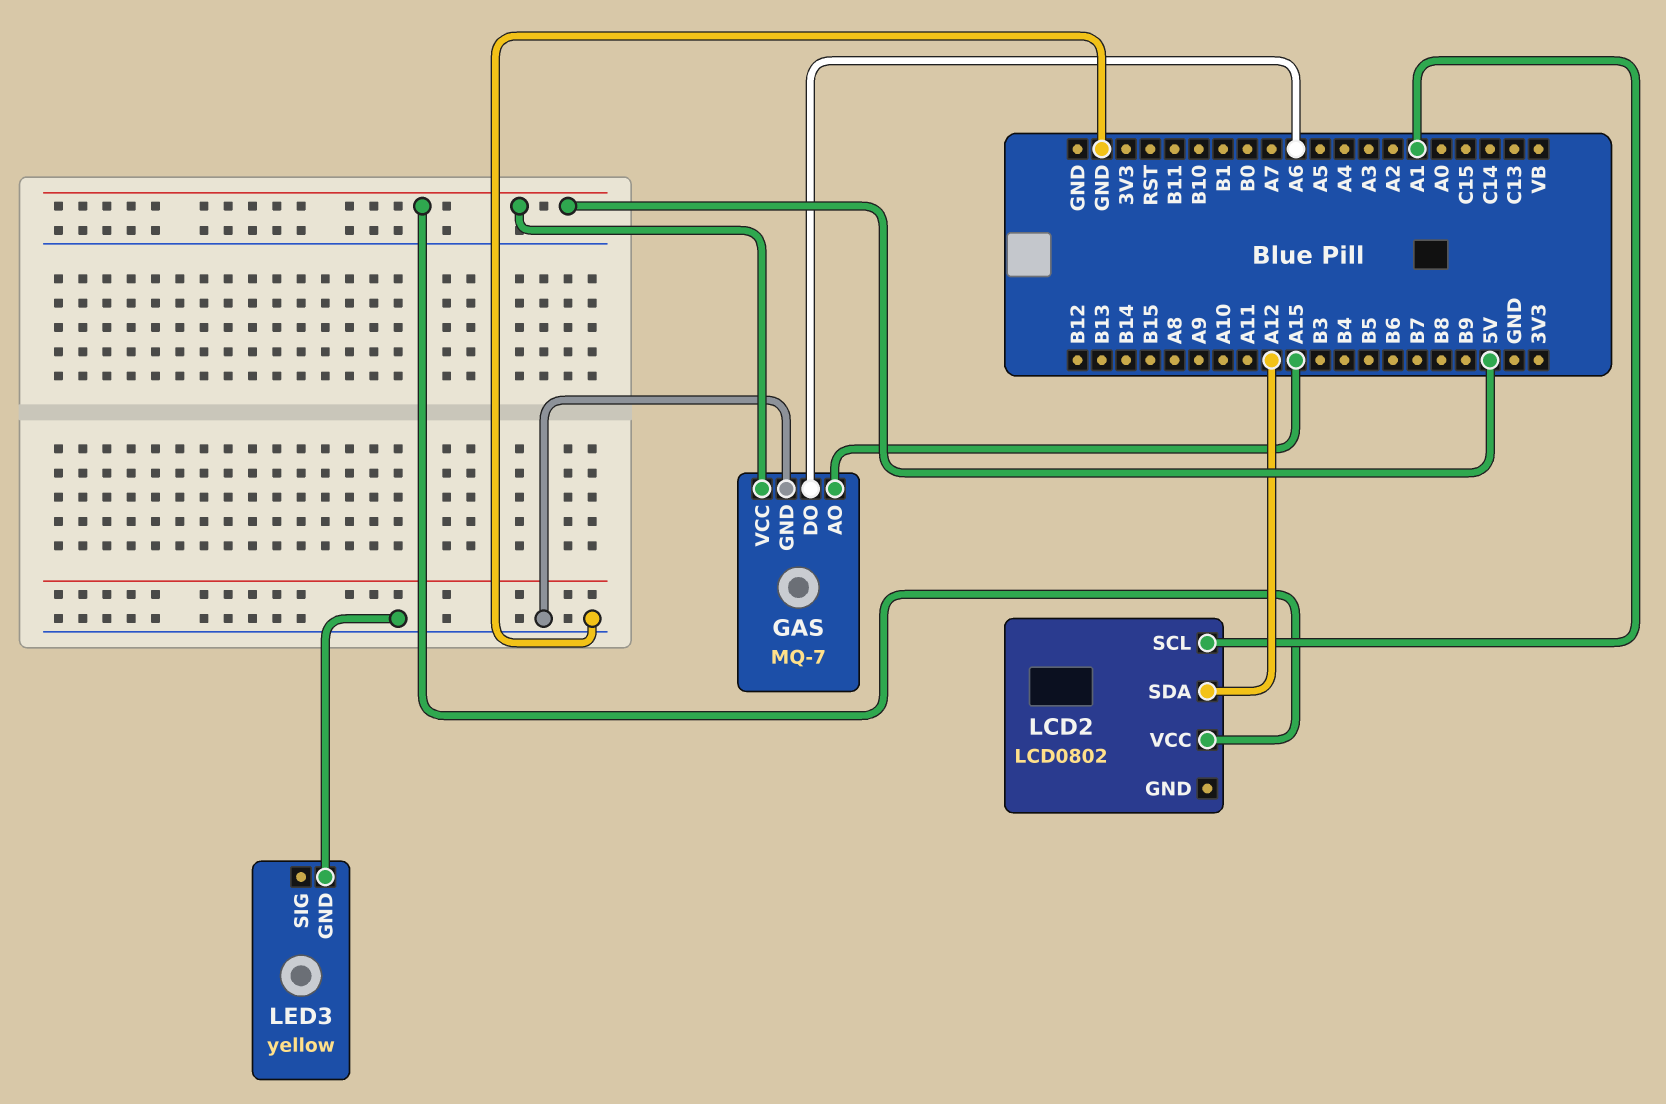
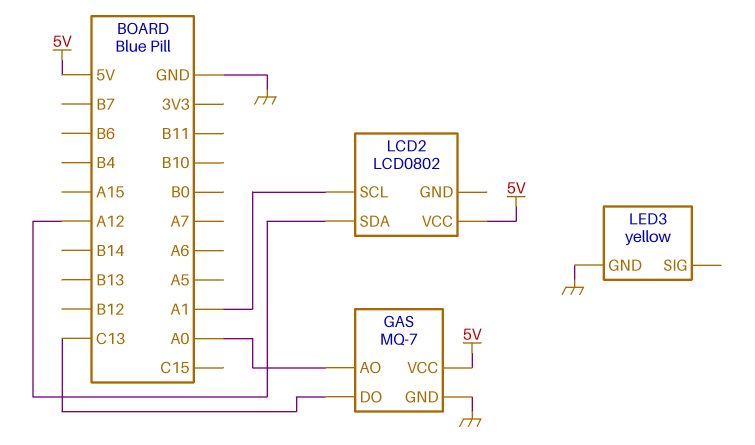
GAS pin AO: A15 -> A0
GAS pin DO: A6 -> C13

